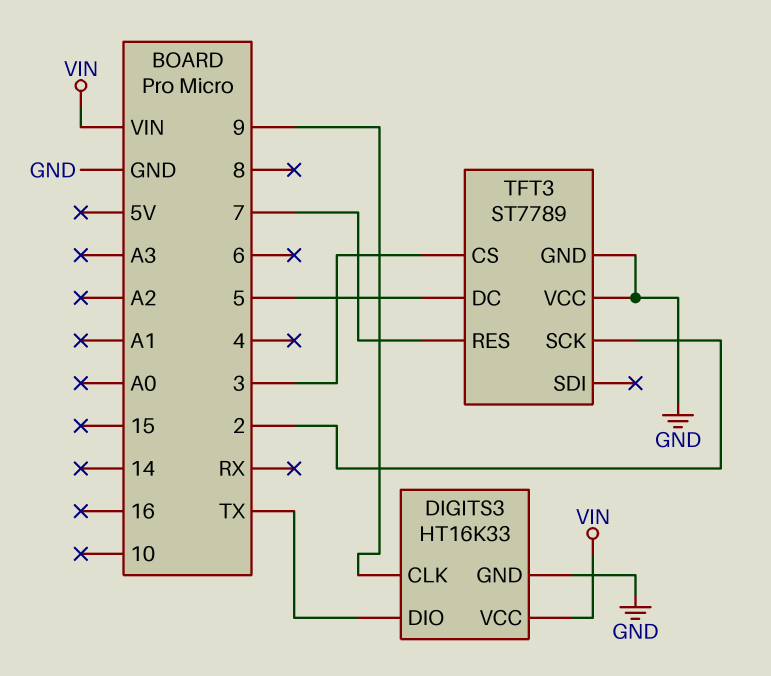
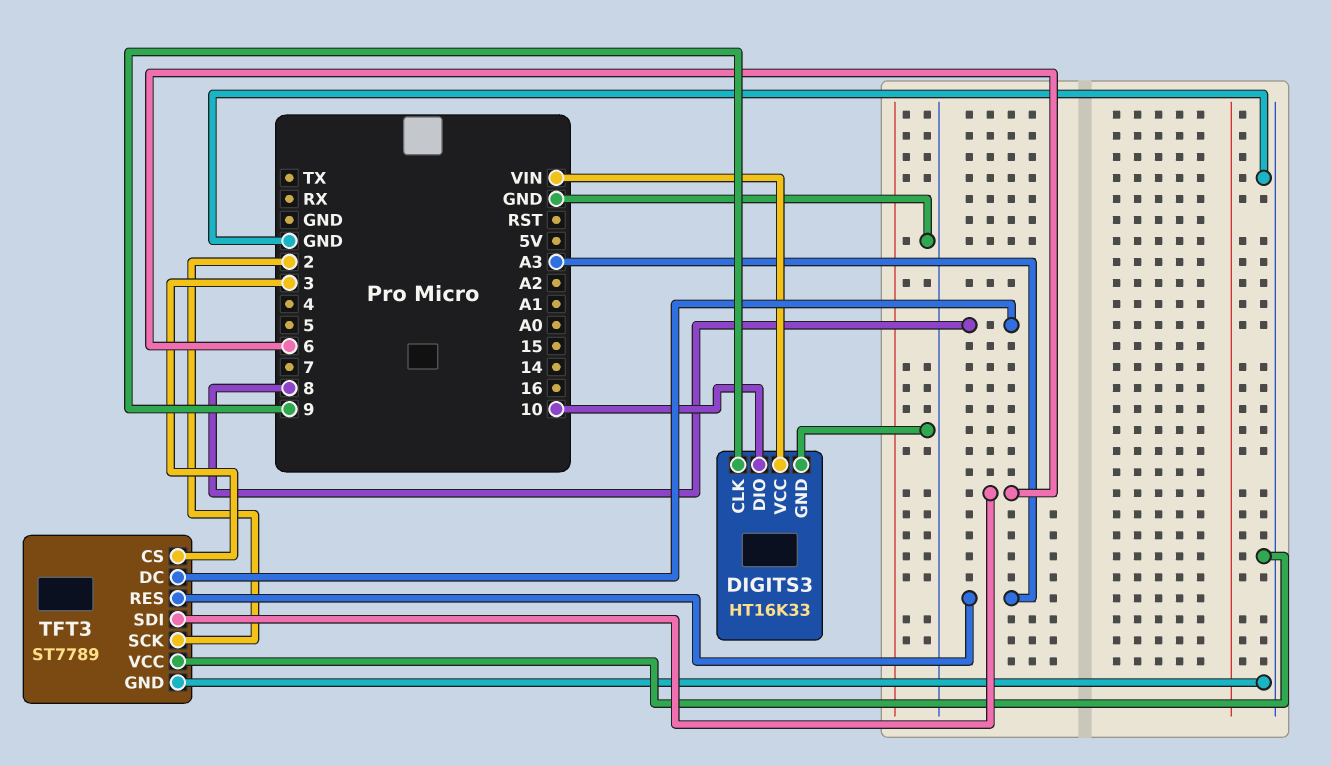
DIGITS3 pin DIO: TX -> 10
TFT3 pin DC: 5 -> 8
TFT3 pin RES: 7 -> A3
TFT3 pin SDI: none -> 6

